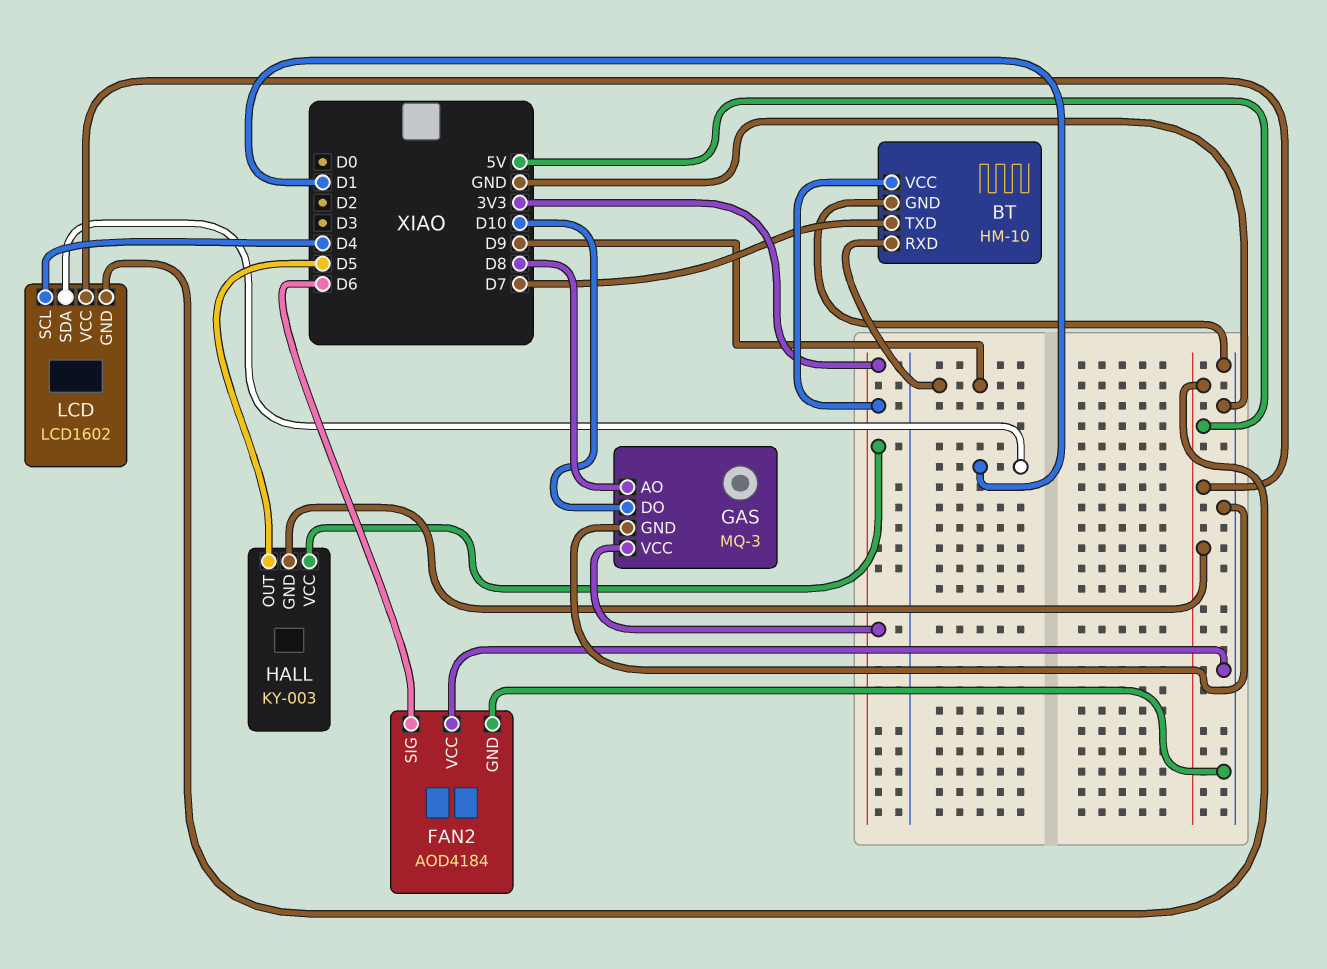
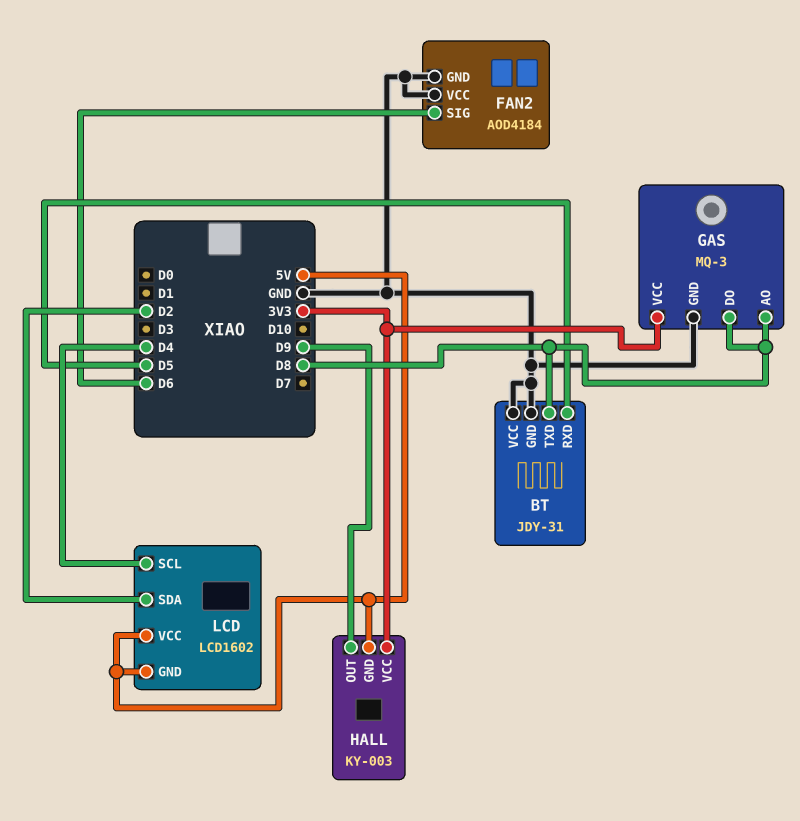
BT: HM-10 -> JDY-31
BT pin RXD: D9 -> D5
BT pin TXD: D7 -> D8
BT pin VCC: 3V3 -> GND
GAS pin DO: D10 -> D8
HALL pin OUT: D5 -> D9
LCD pin SDA: D1 -> D2

